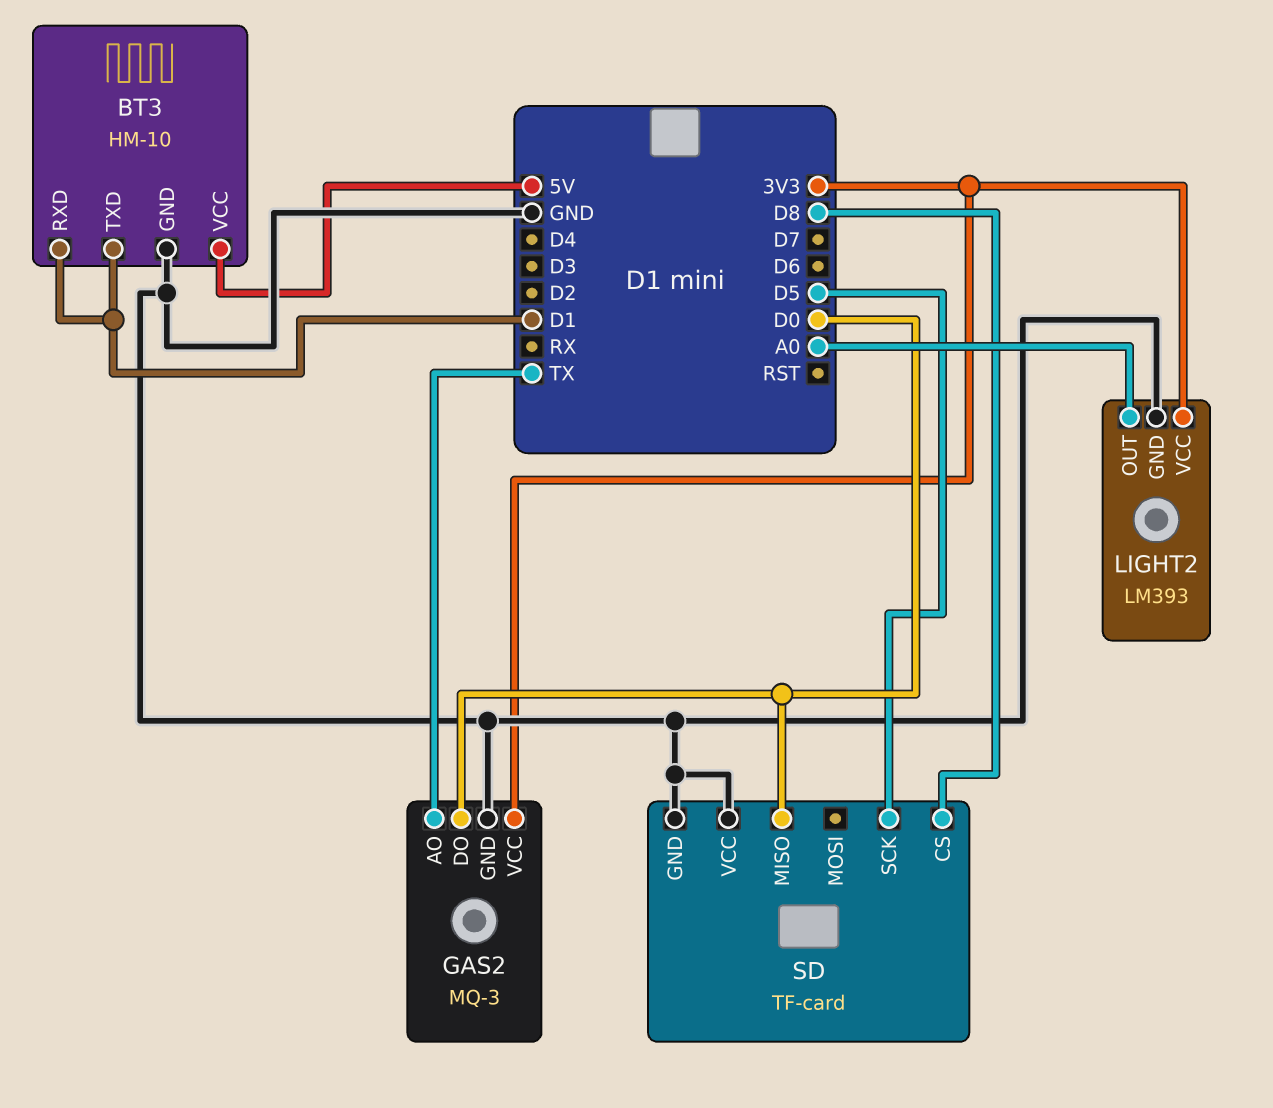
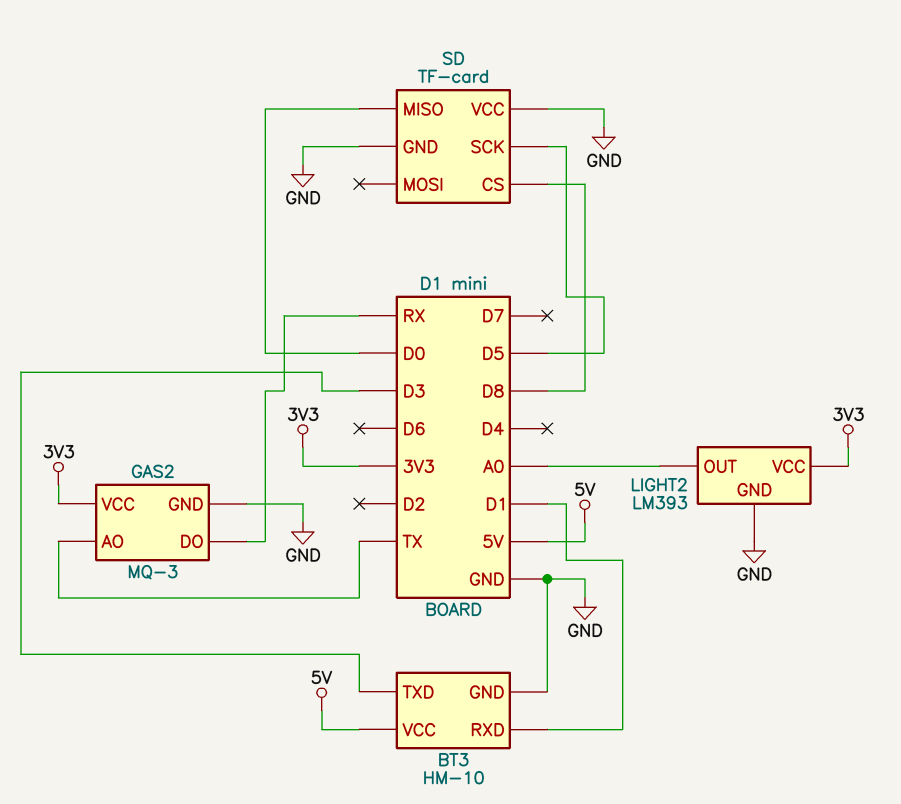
BT3 pin TXD: D1 -> D3
GAS2 pin DO: D0 -> RX

